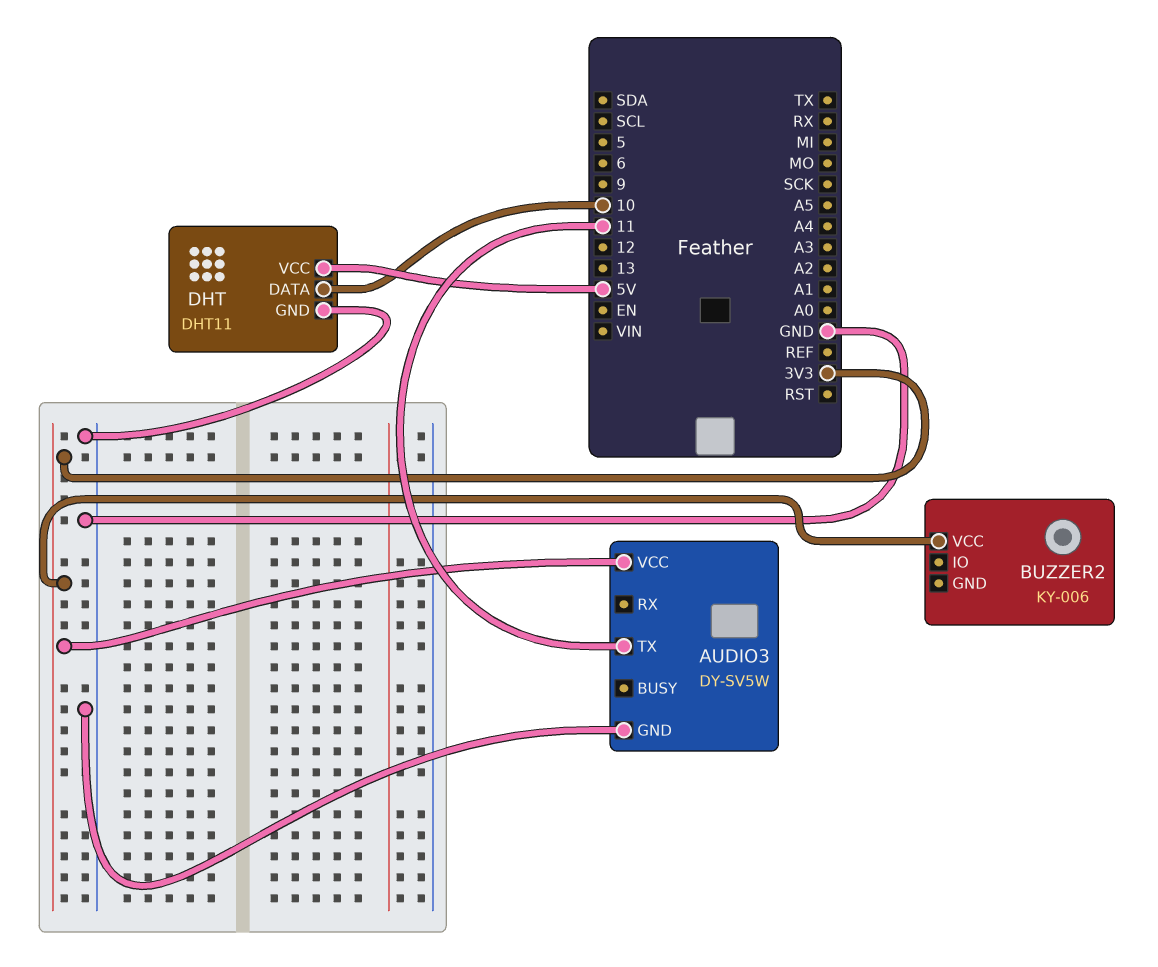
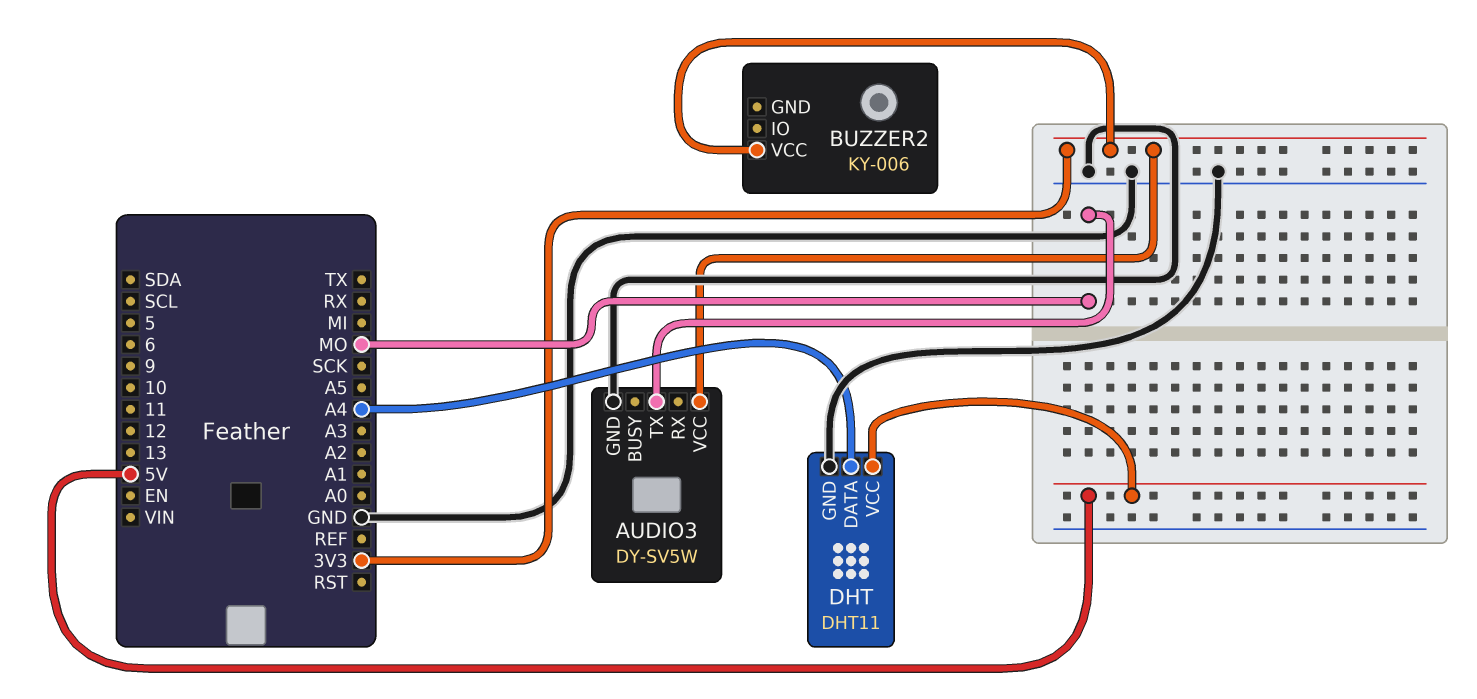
AUDIO3 pin TX: 11 -> MO
DHT pin DATA: 10 -> A4

